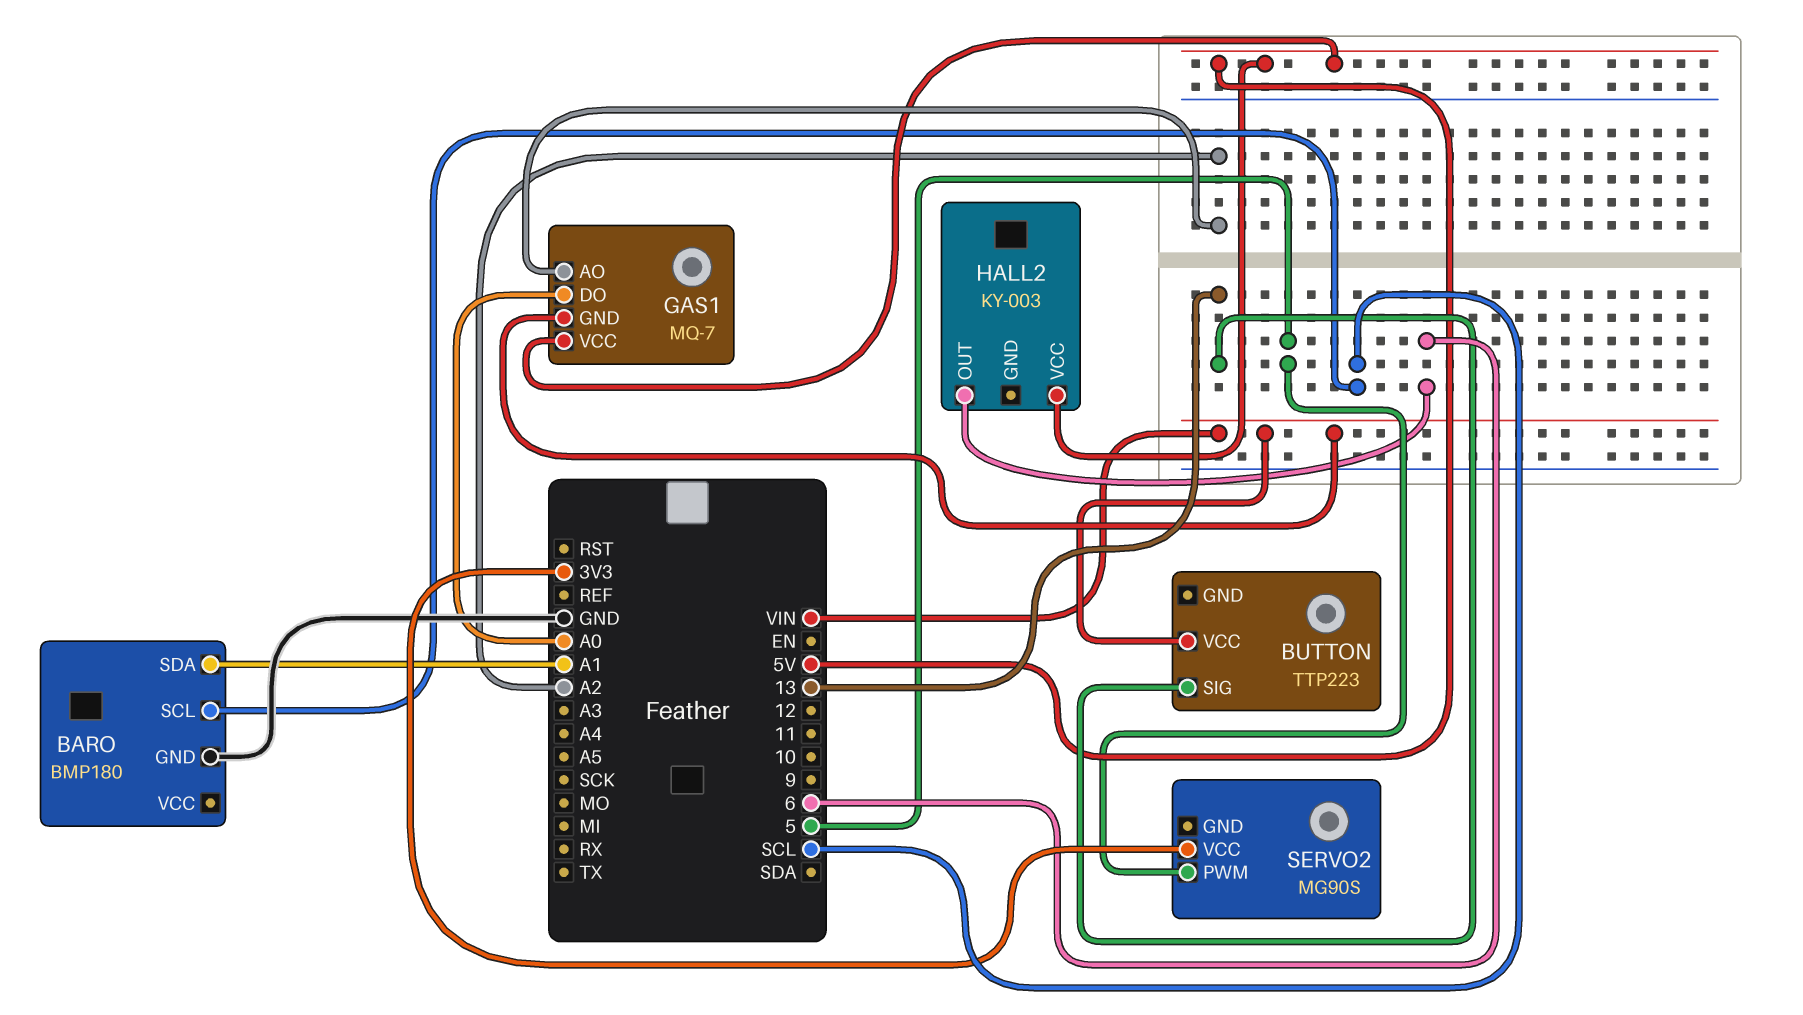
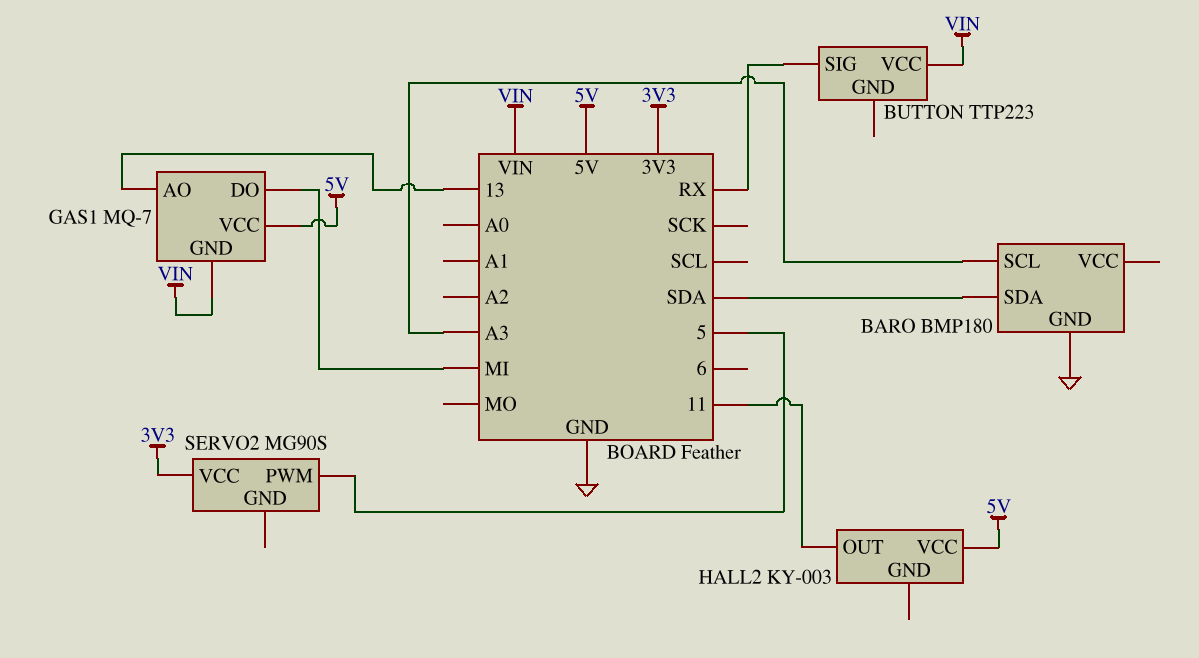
BARO pin SCL: SCL -> A3
BARO pin SDA: A1 -> SDA
BUTTON pin SIG: 13 -> RX
GAS1 pin AO: A2 -> 13
GAS1 pin DO: A0 -> MI
HALL2 pin OUT: 6 -> 11

